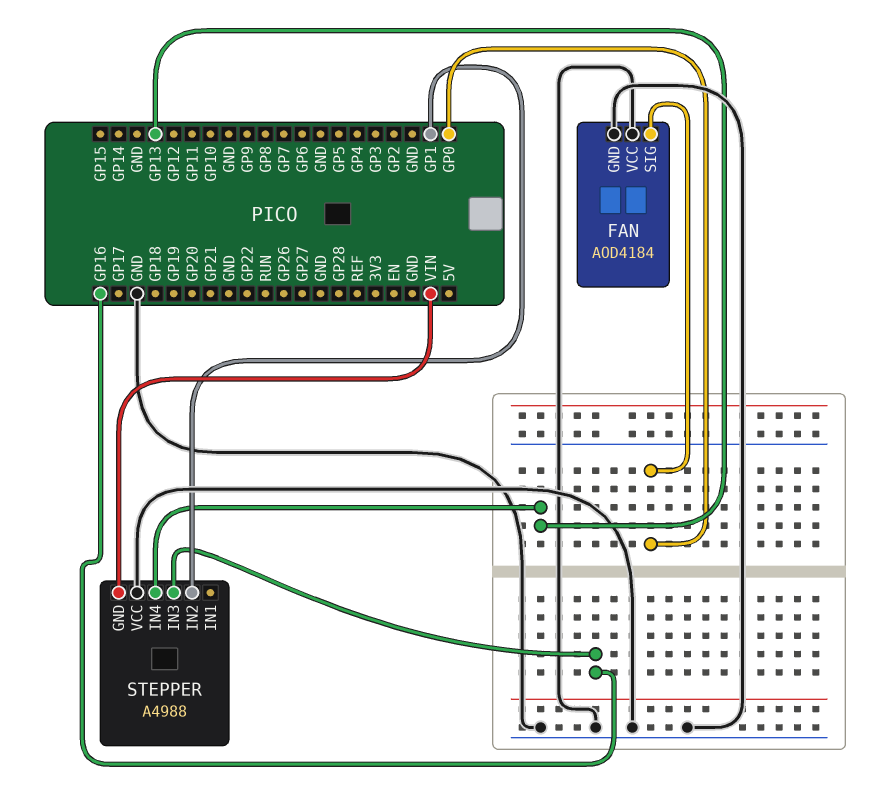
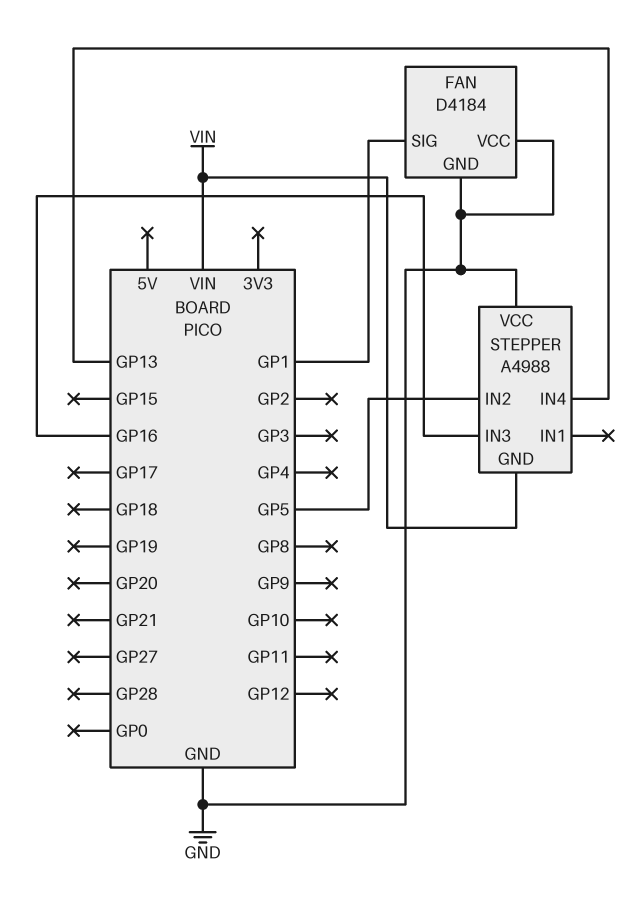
FAN: AOD4184 -> D4184
FAN pin SIG: GP0 -> GP1
STEPPER pin IN2: GP1 -> GP5

